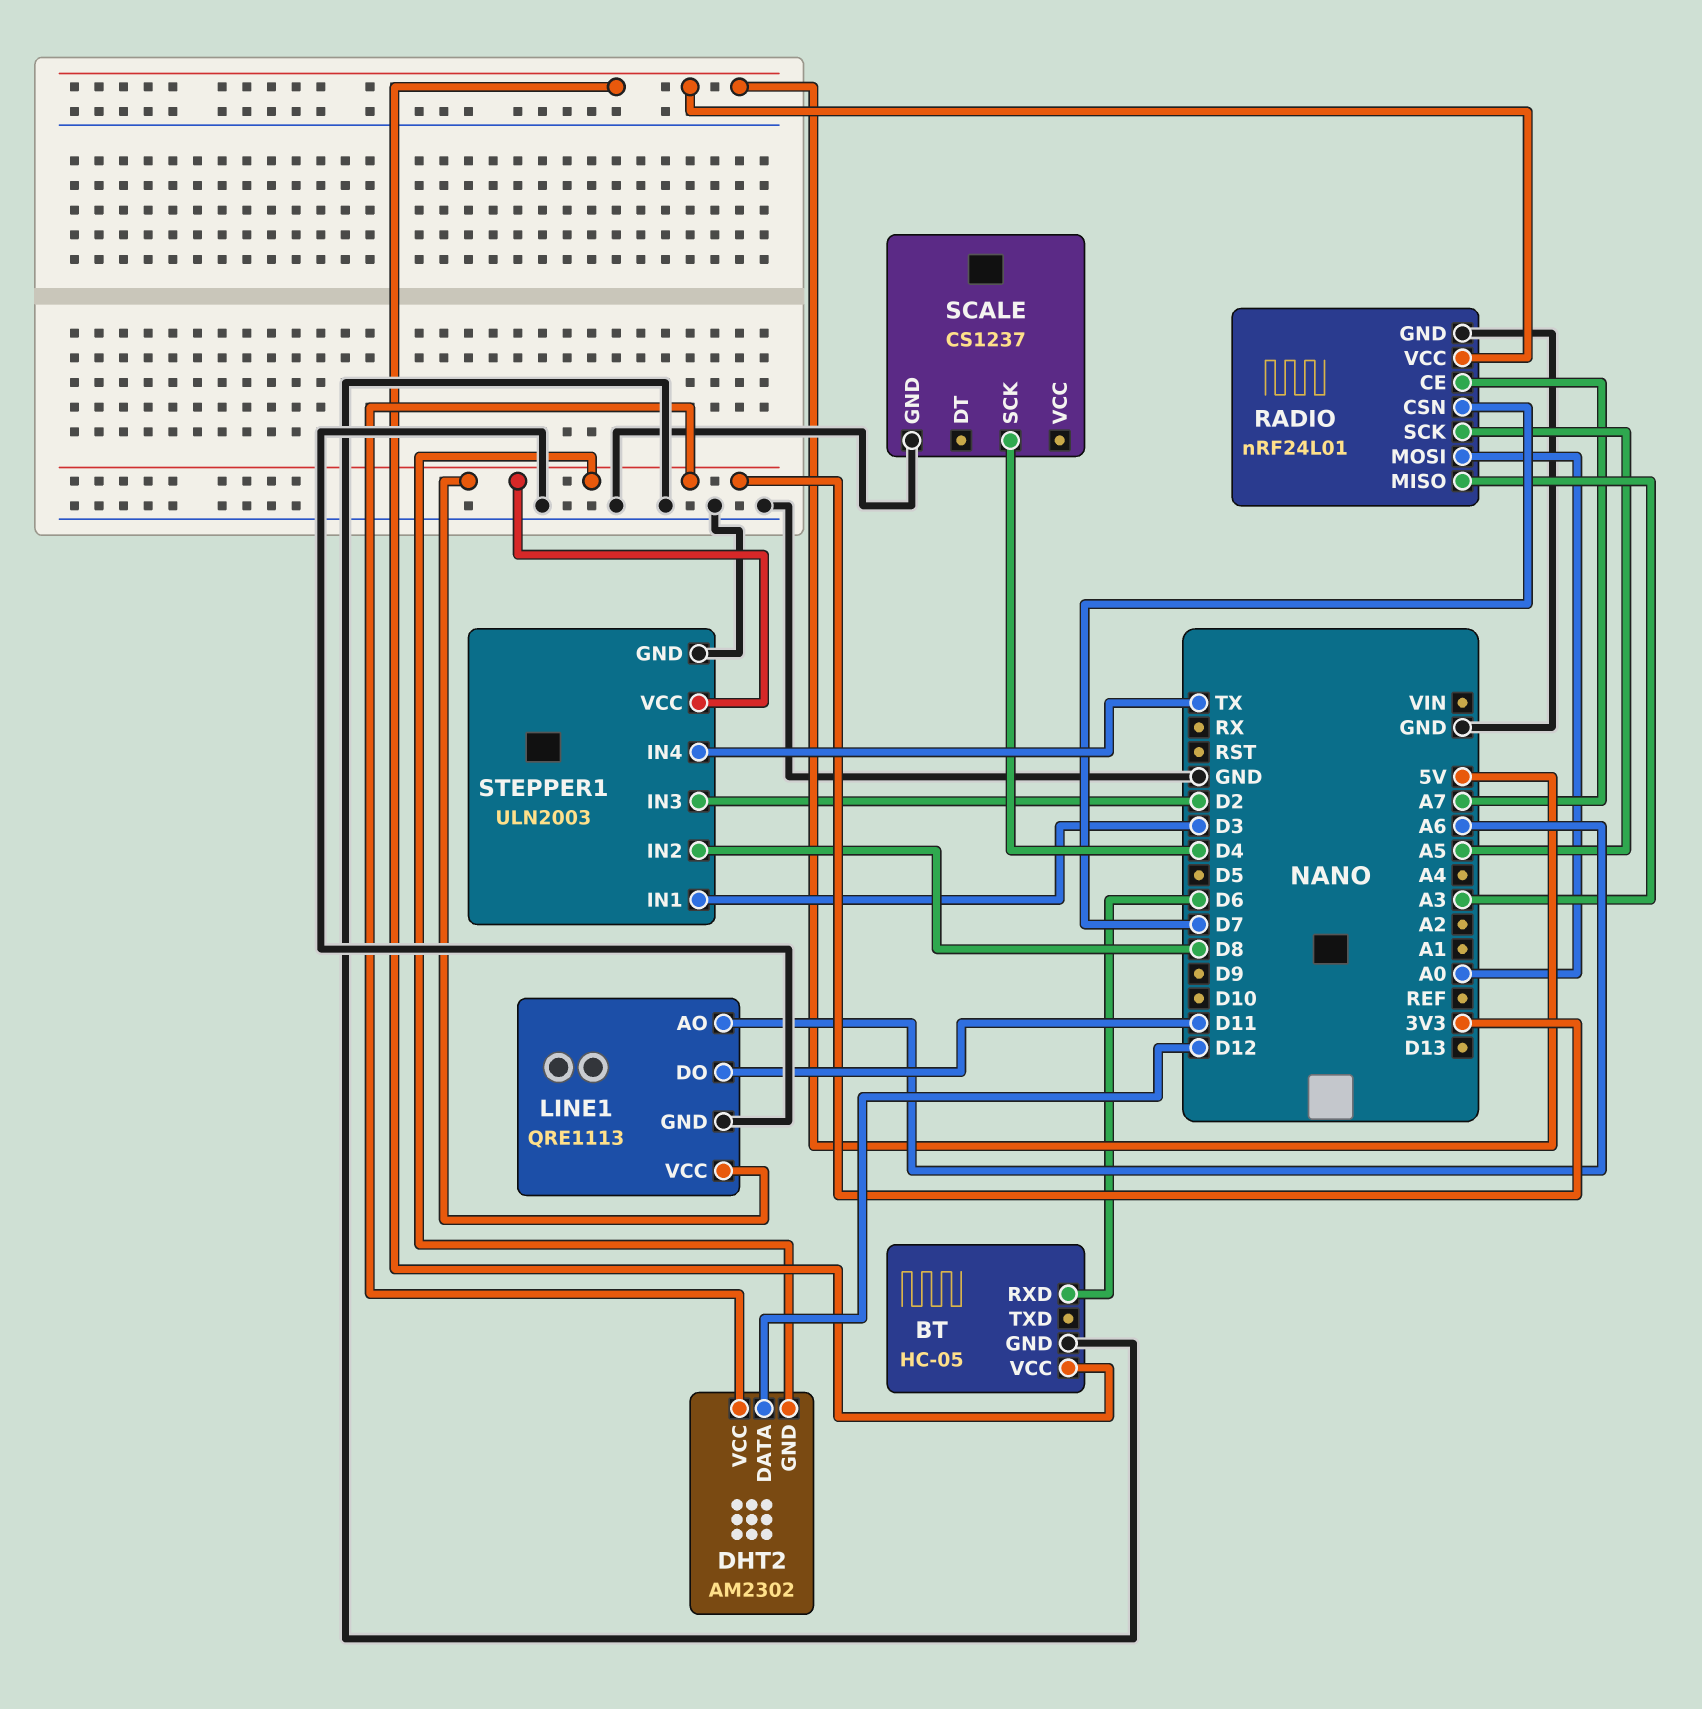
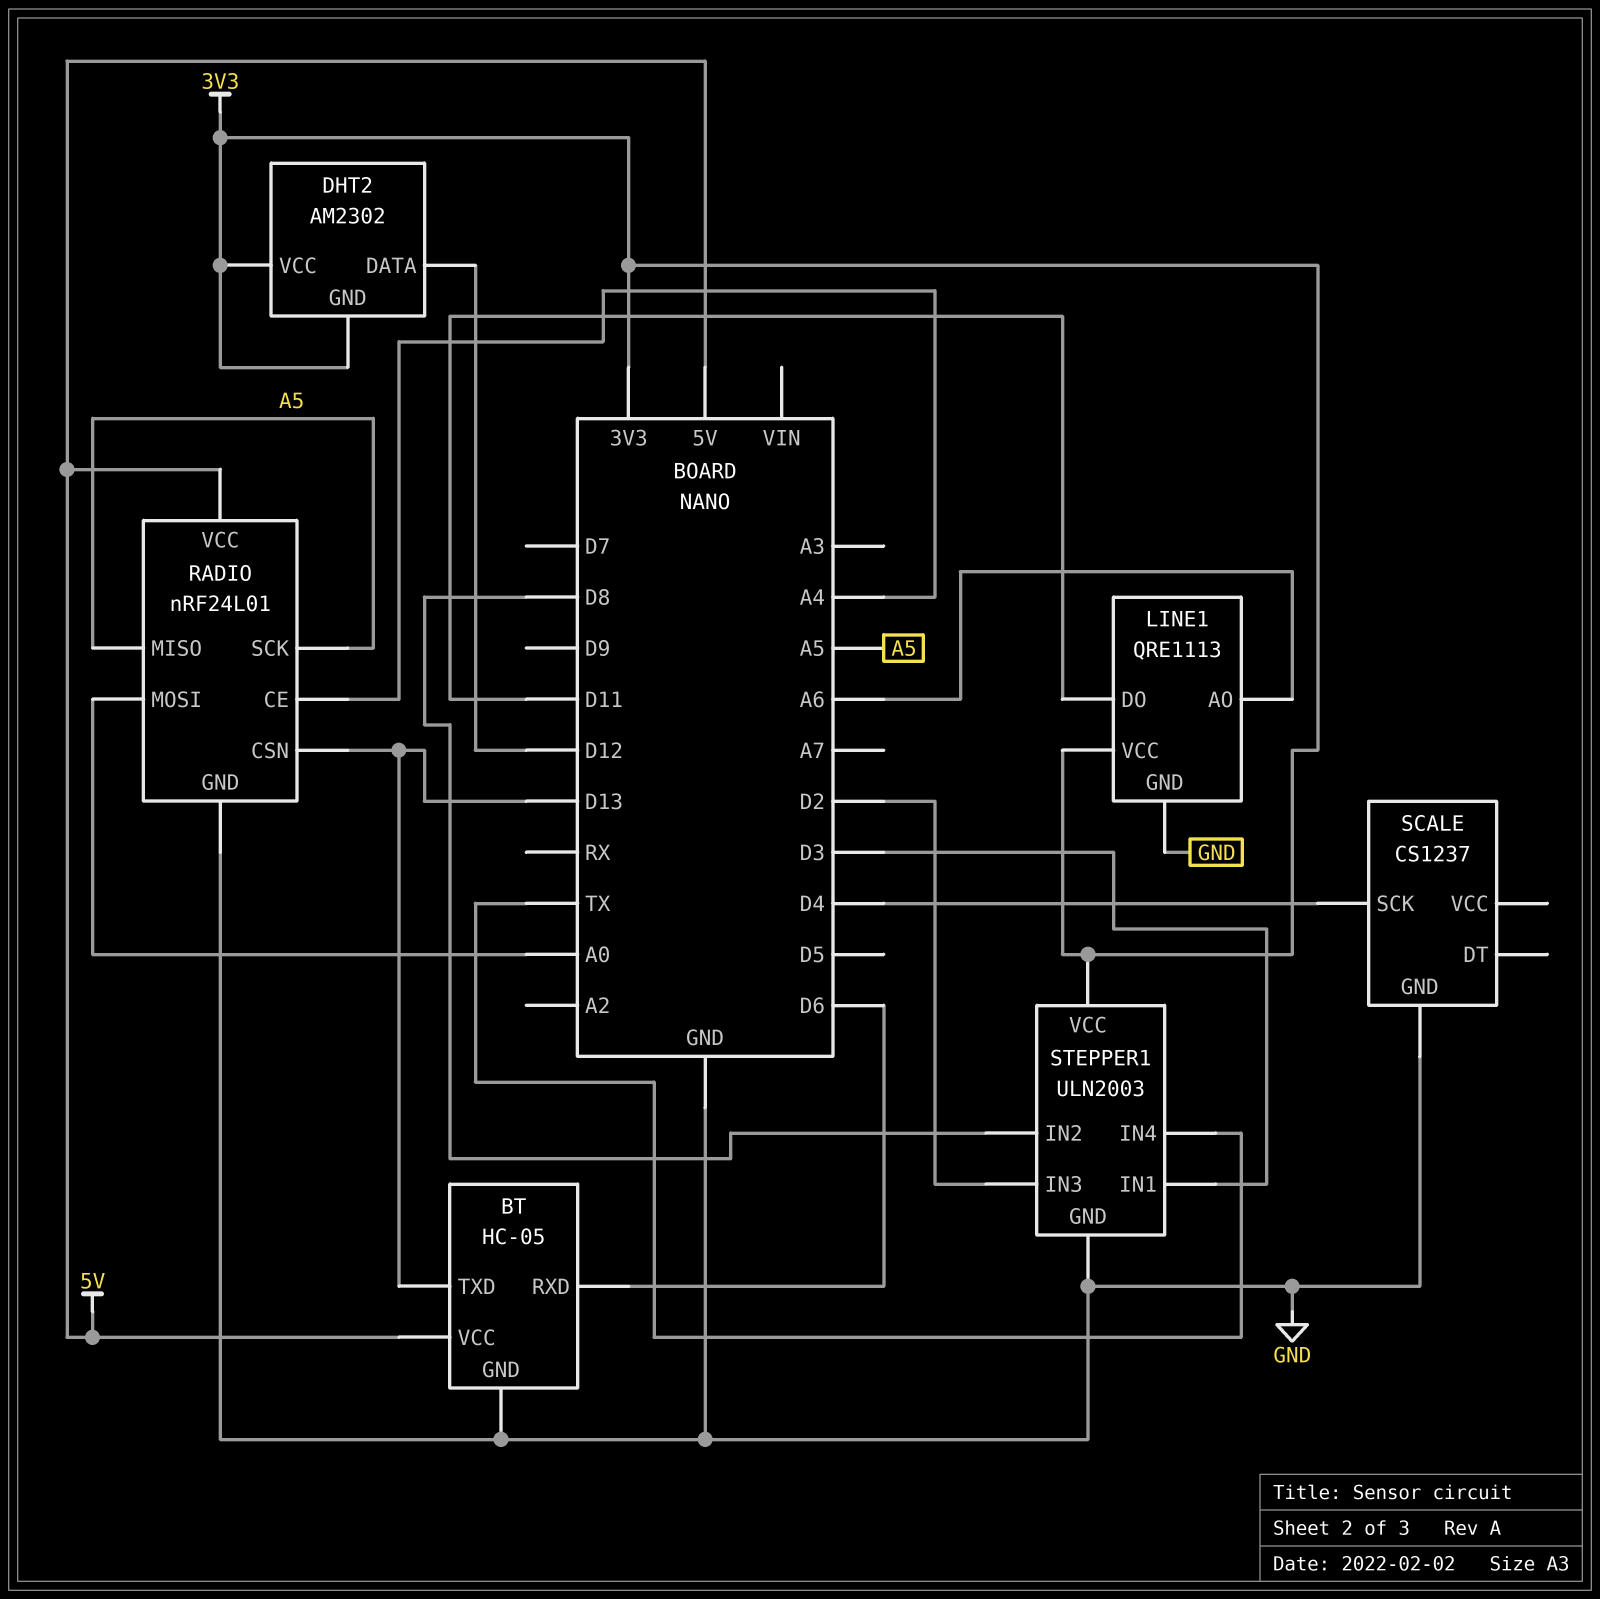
BT pin TXD: none -> D13
RADIO pin CE: A7 -> A4
RADIO pin CSN: D7 -> D13
RADIO pin MISO: A3 -> A5

